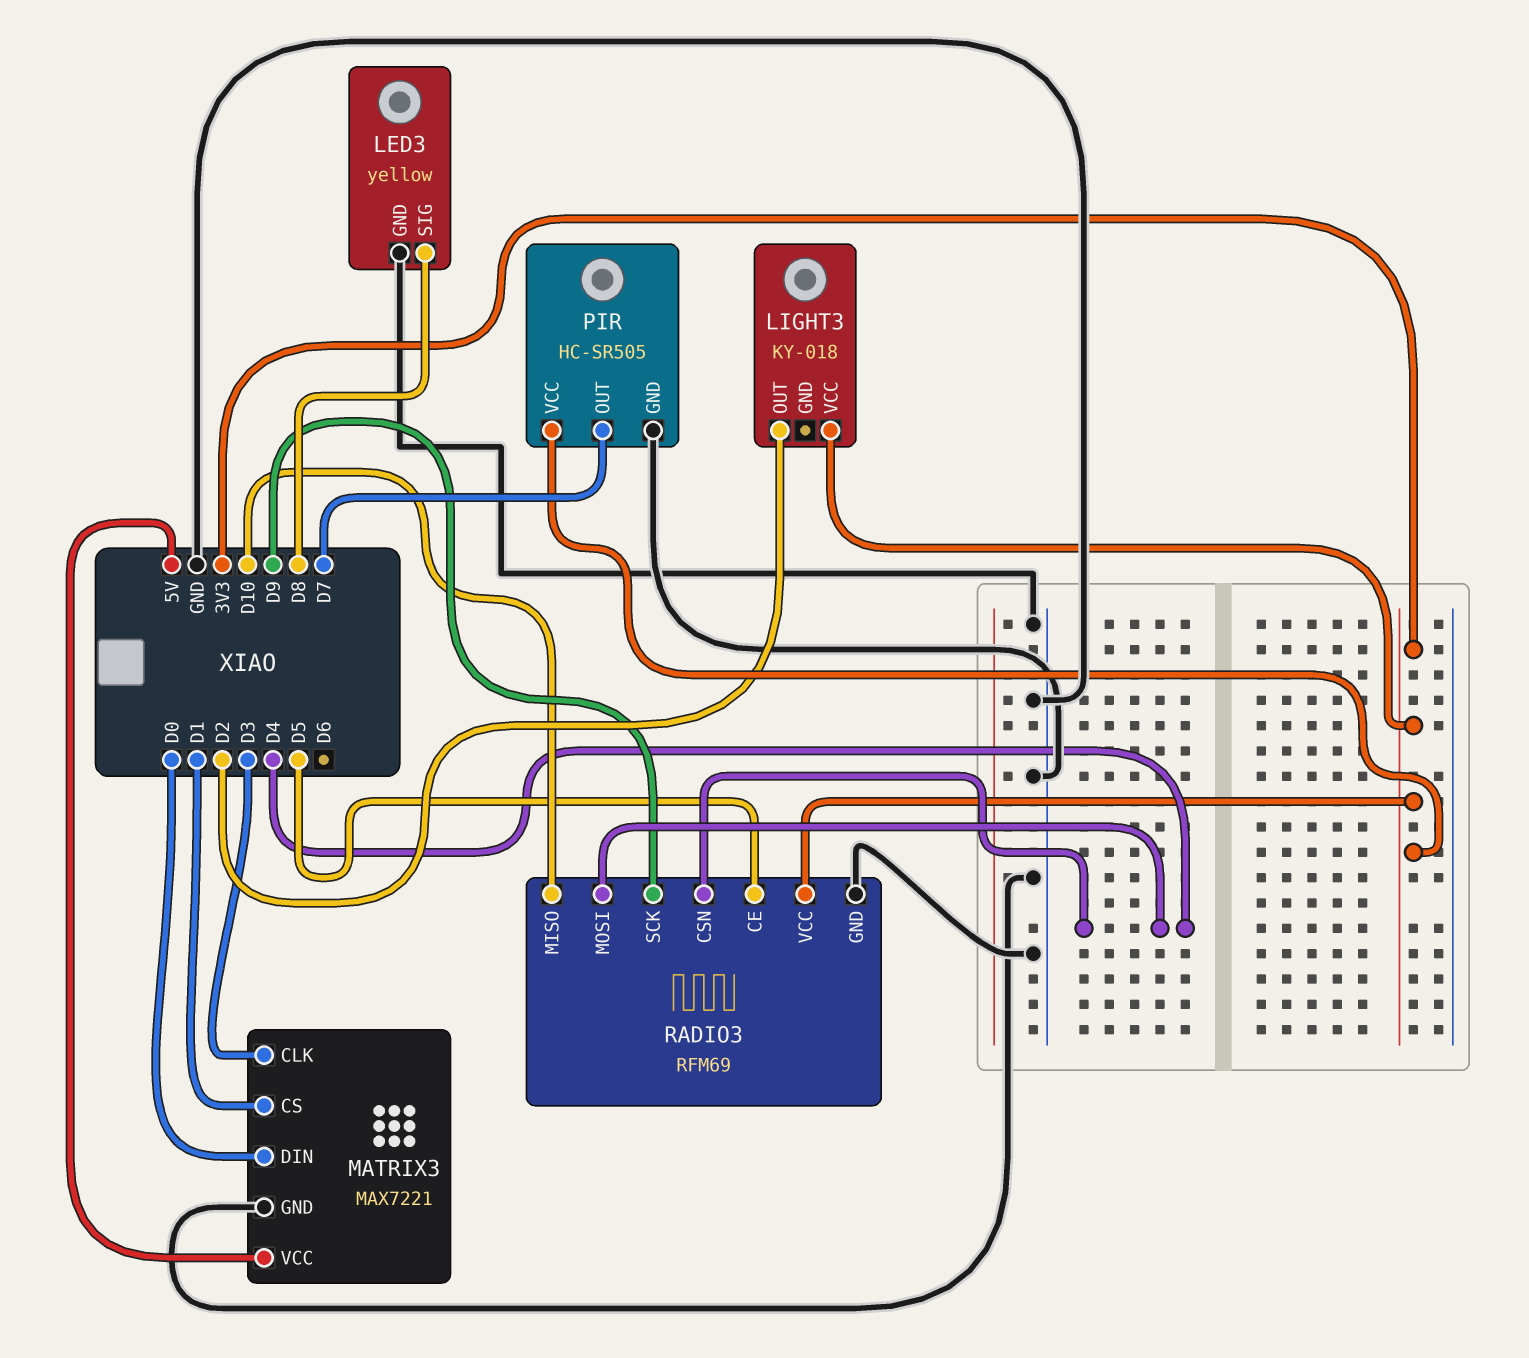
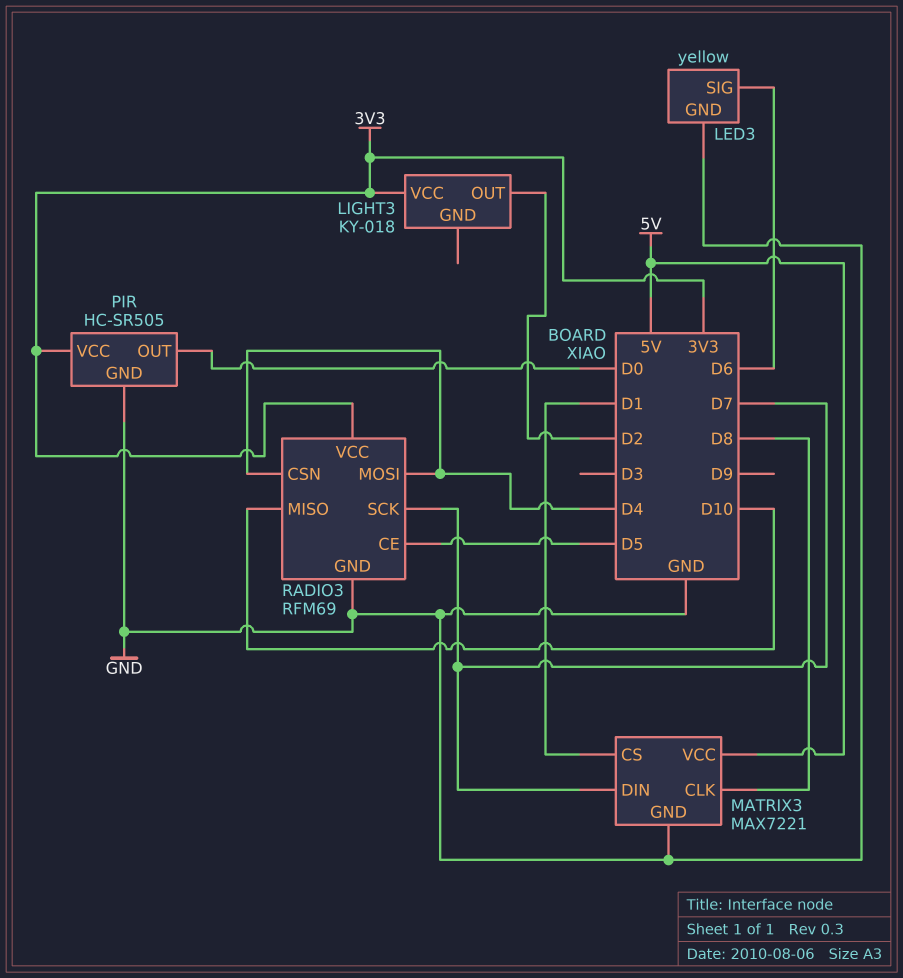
LED3 pin SIG: D8 -> D6
MATRIX3 pin CLK: D3 -> D8
MATRIX3 pin DIN: D0 -> D7
PIR pin OUT: D7 -> D0
RADIO3 pin SCK: D9 -> D7

